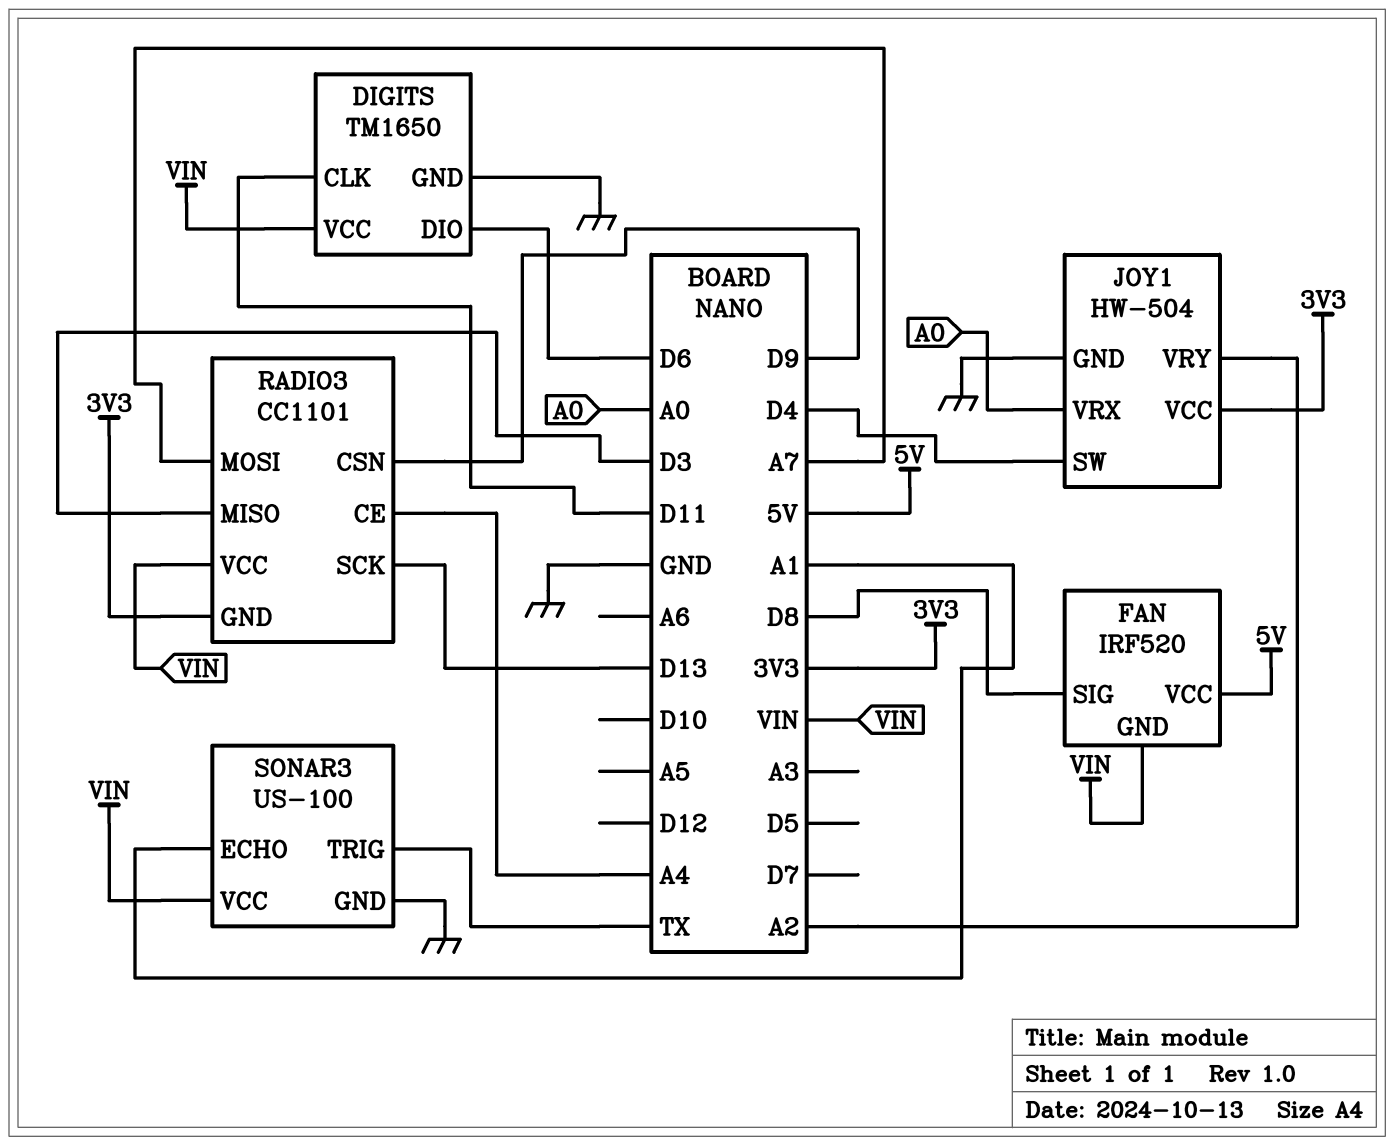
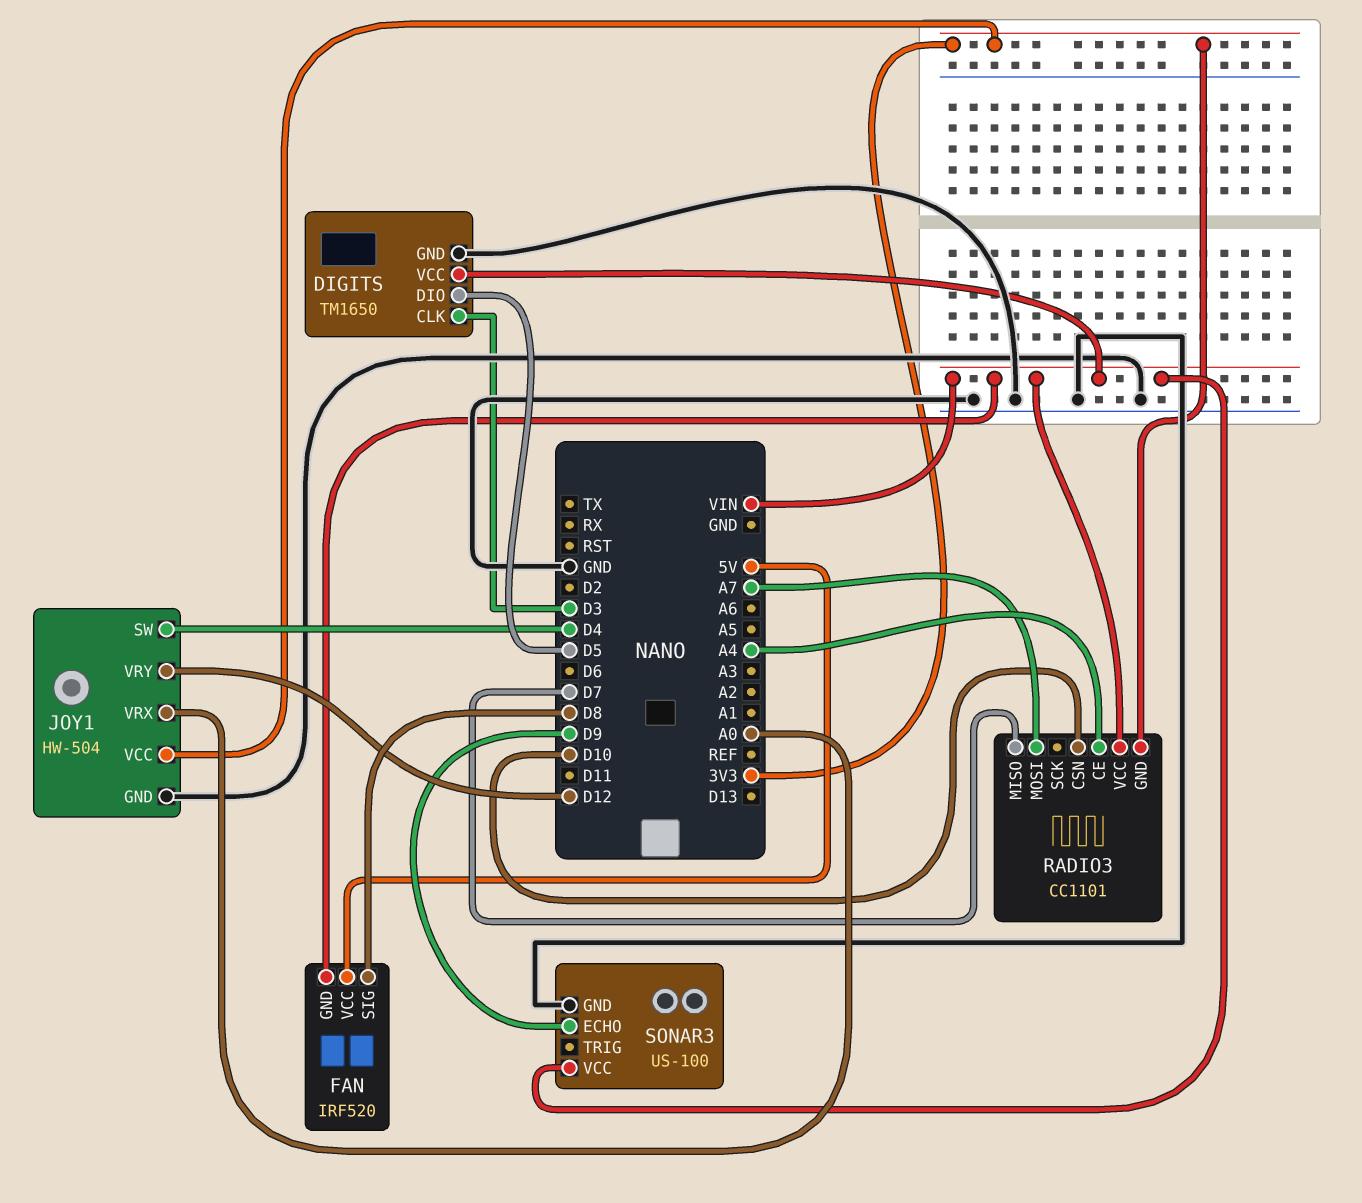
DIGITS pin CLK: D11 -> D3
DIGITS pin DIO: D6 -> D5
JOY1 pin VRY: A2 -> D12
RADIO3 pin CSN: D9 -> D10
RADIO3 pin MISO: D3 -> D7
RADIO3 pin SCK: D13 -> none
SONAR3 pin ECHO: A1 -> D9
SONAR3 pin TRIG: TX -> none

